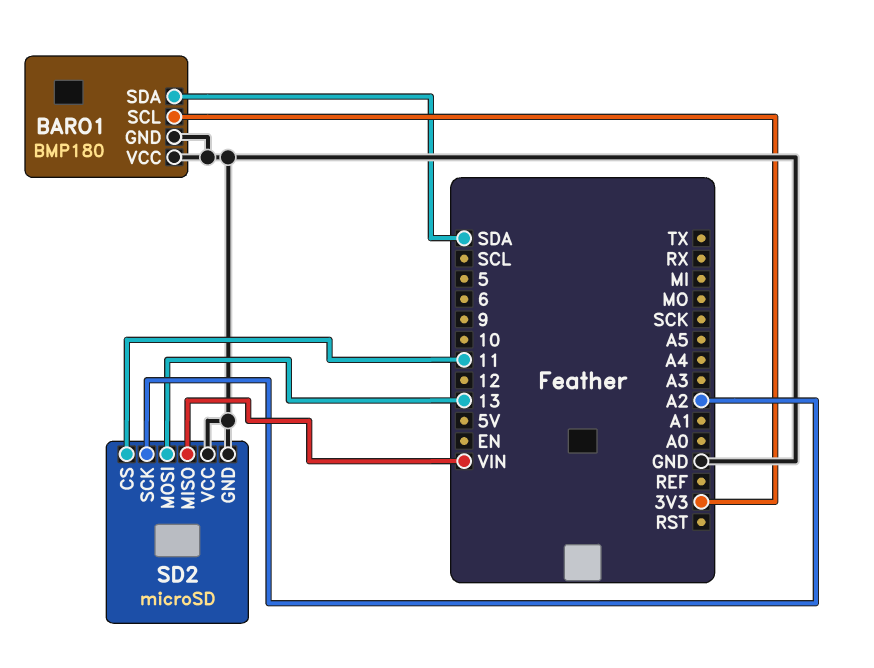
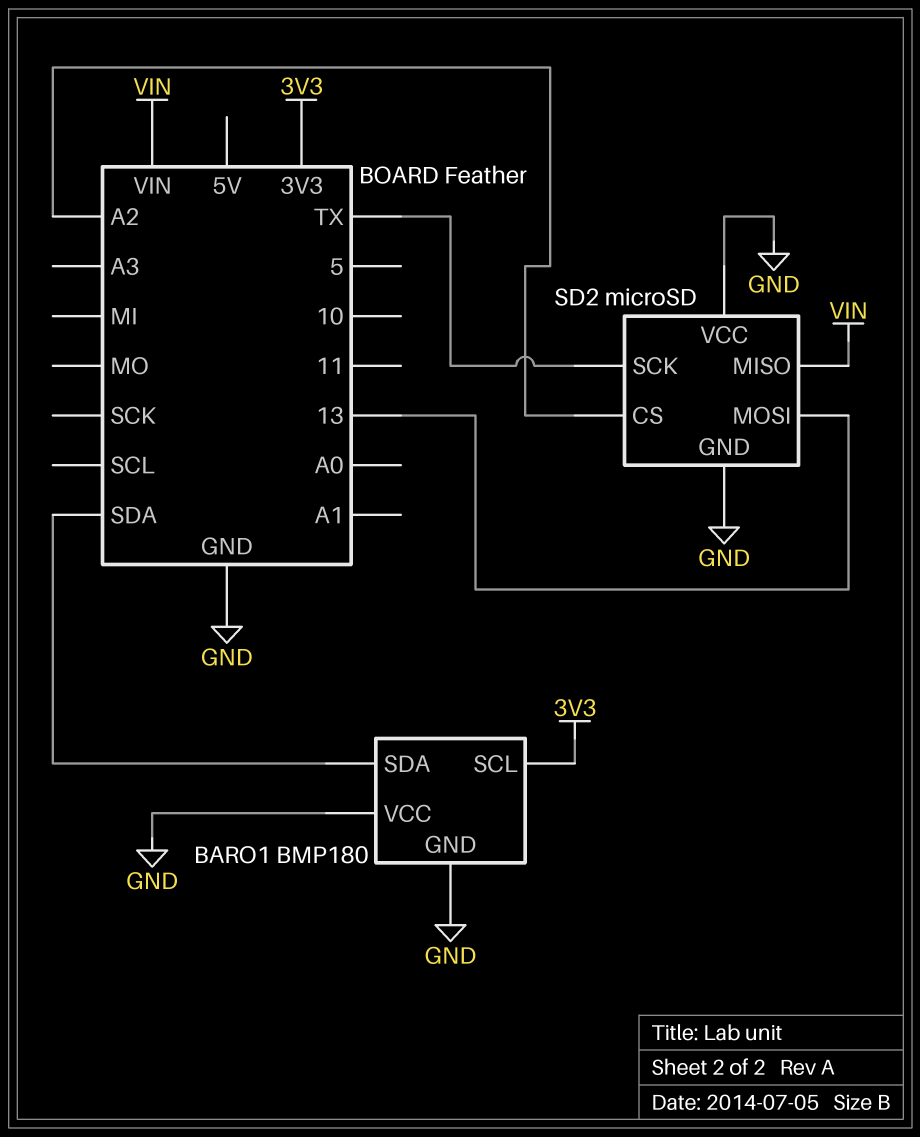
SD2 pin CS: 11 -> A2
SD2 pin SCK: A2 -> TX

